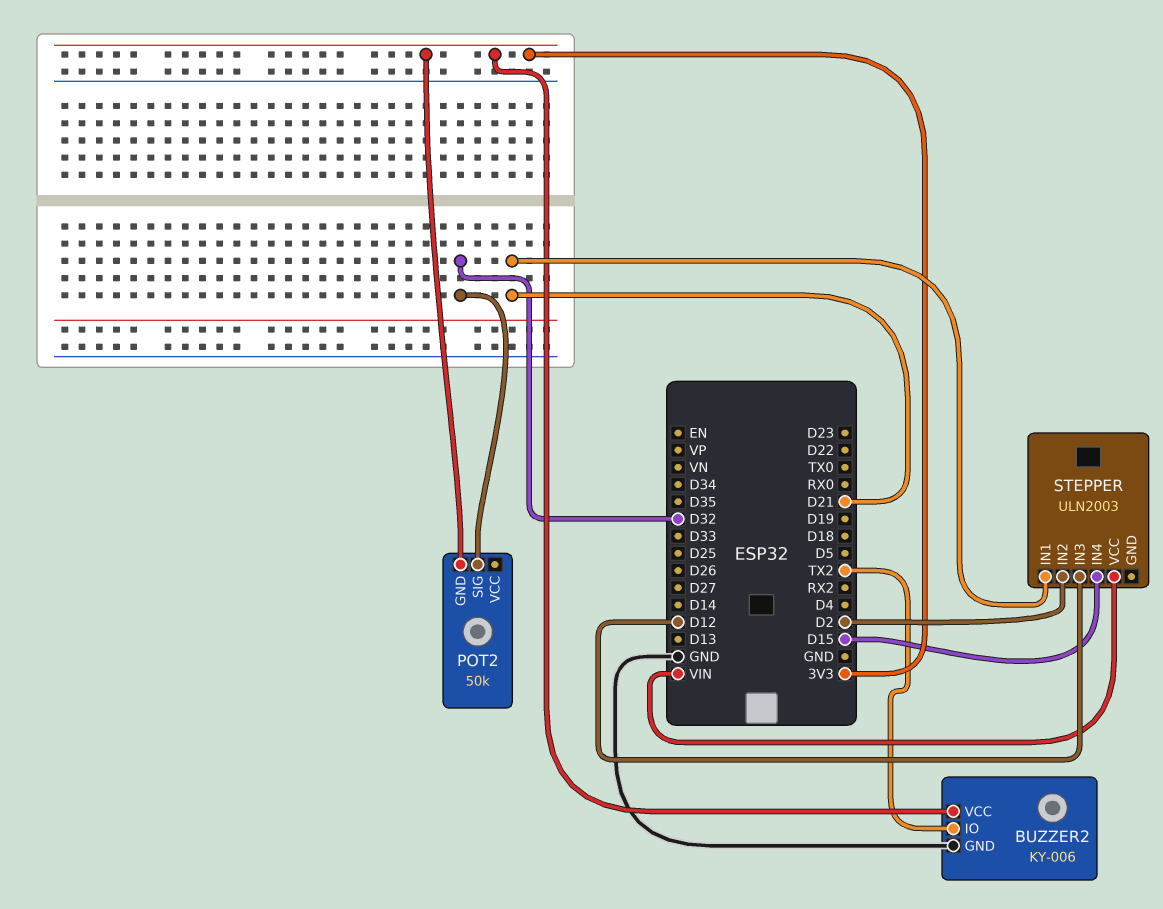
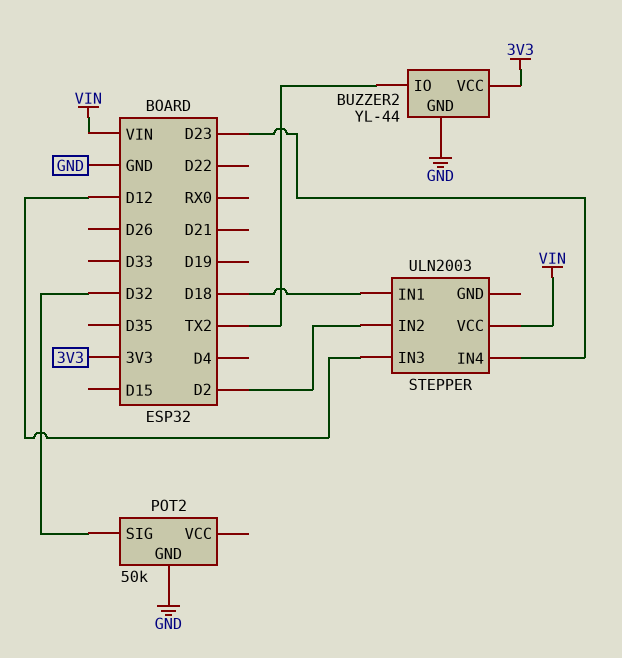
BUZZER2: KY-006 -> YL-44
POT2 pin GND: 3V3 -> GND
STEPPER pin IN1: D21 -> D18
STEPPER pin IN4: D15 -> D23

